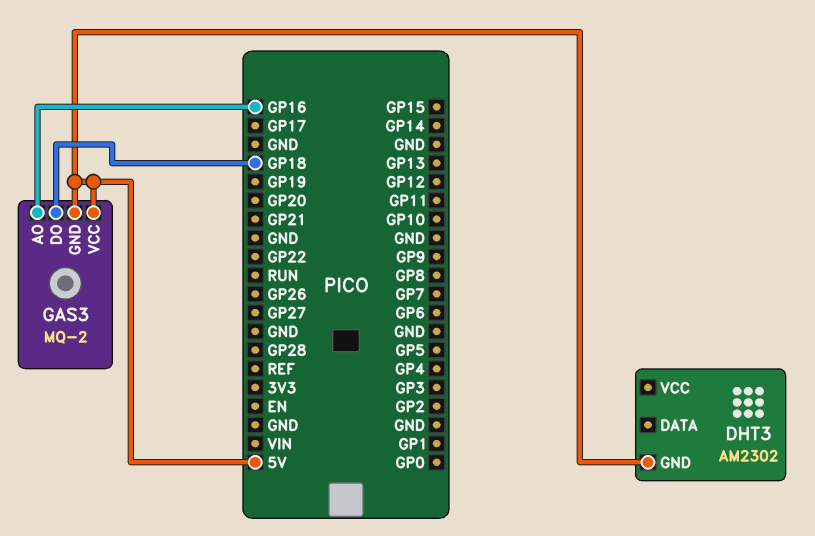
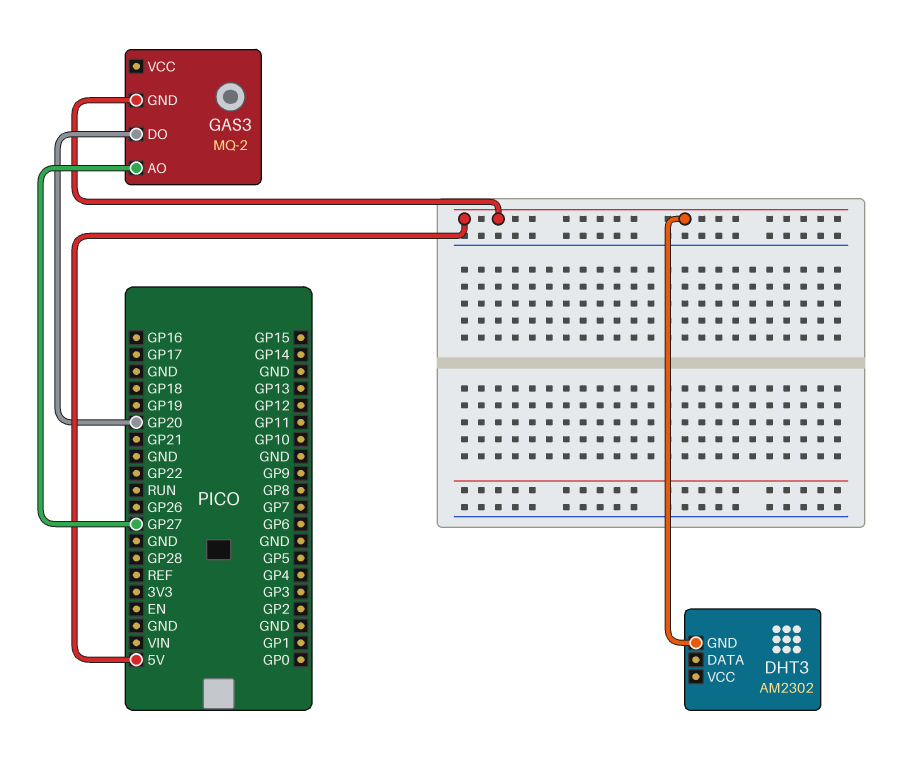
GAS3 pin AO: GP16 -> GP27
GAS3 pin DO: GP18 -> GP20
GAS3 pin VCC: 5V -> none

